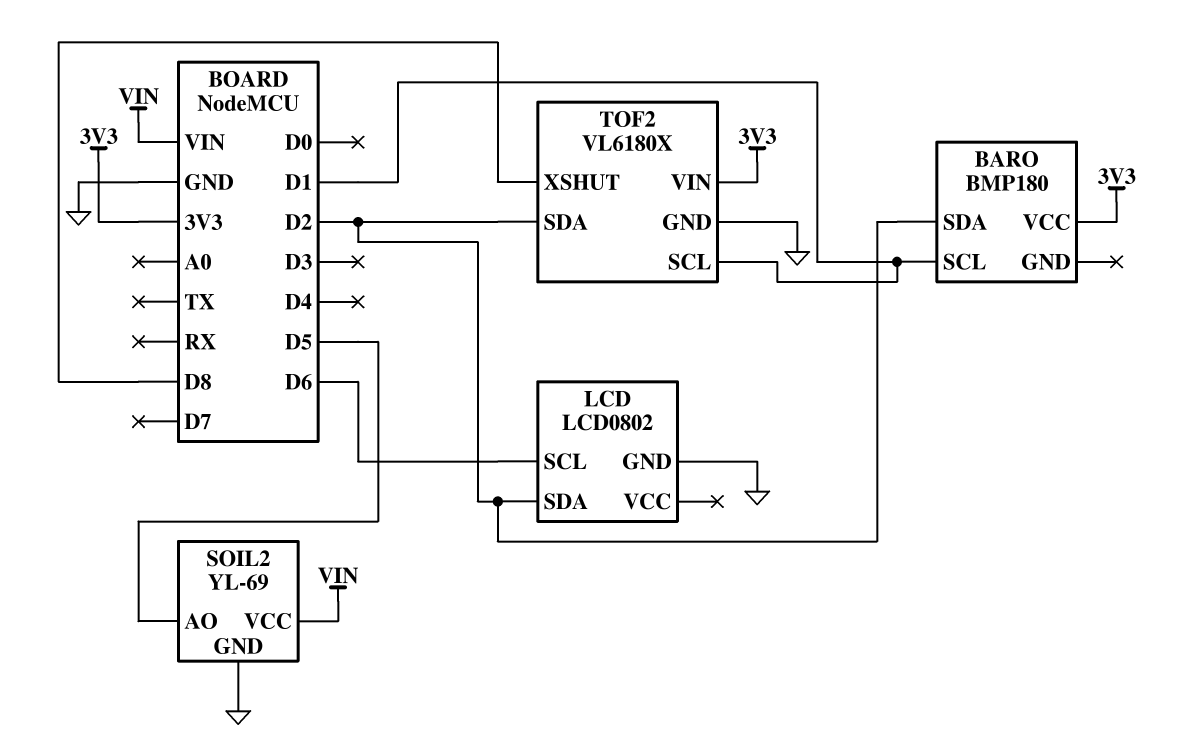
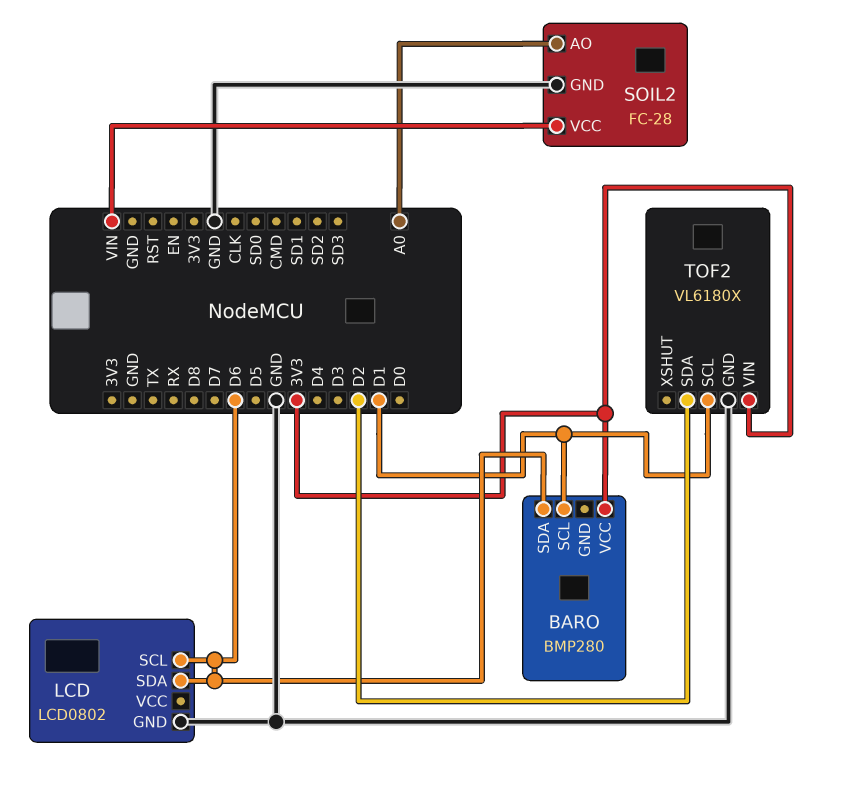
BARO: BMP180 -> BMP280
BARO pin SDA: D2 -> D6
LCD pin SDA: D2 -> D6
SOIL2: YL-69 -> FC-28
SOIL2 pin AO: D5 -> A0
TOF2 pin XSHUT: D8 -> none

